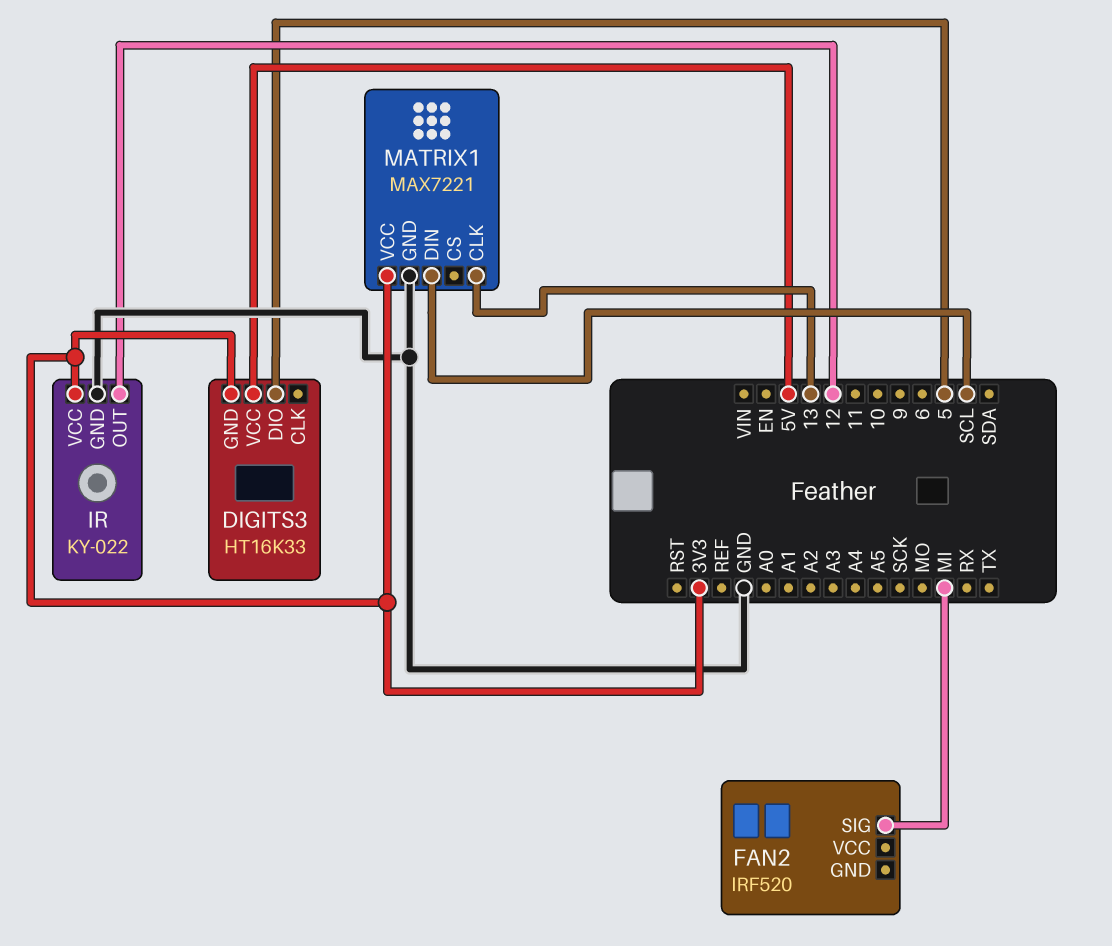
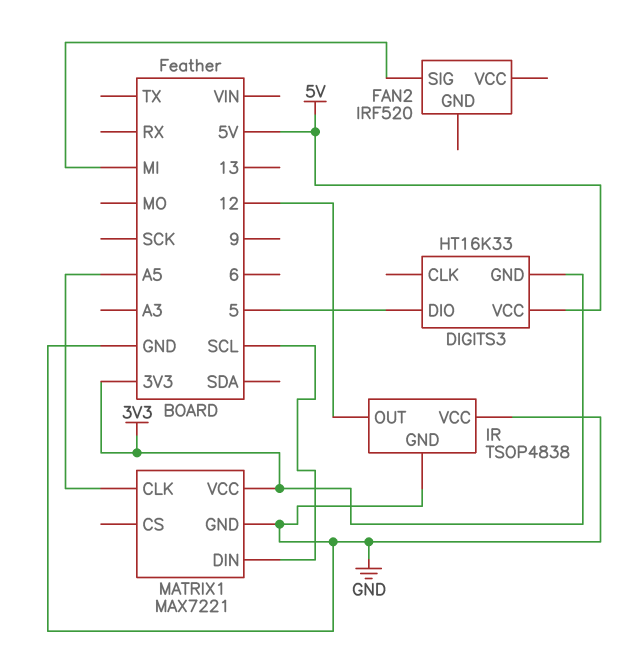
IR: KY-022 -> TSOP4838
IR pin VCC: 3V3 -> GND
MATRIX1 pin CLK: 13 -> A5

